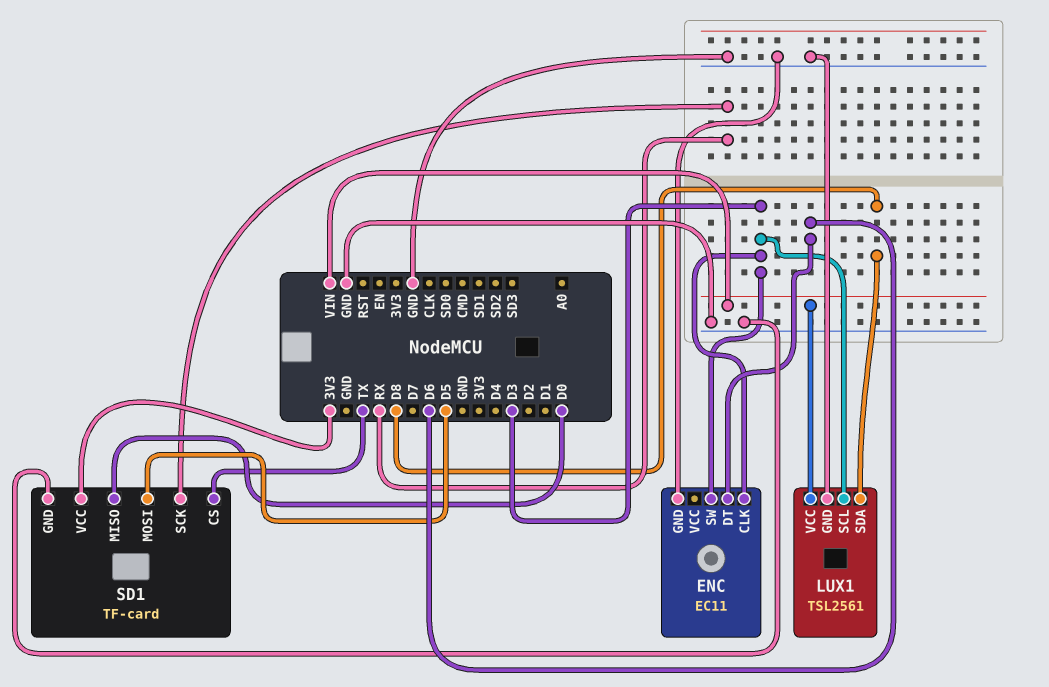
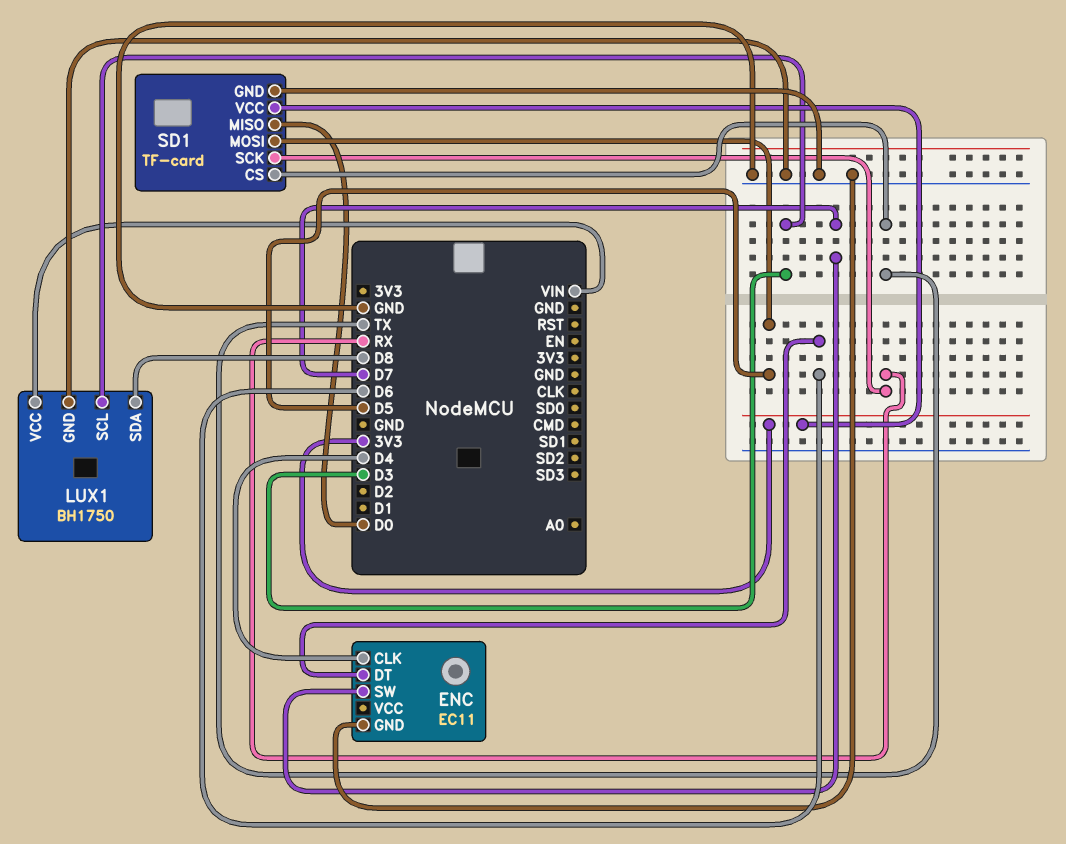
ENC pin CLK: D3 -> D4
ENC pin SW: D3 -> D7
LUX1: TSL2561 -> BH1750

